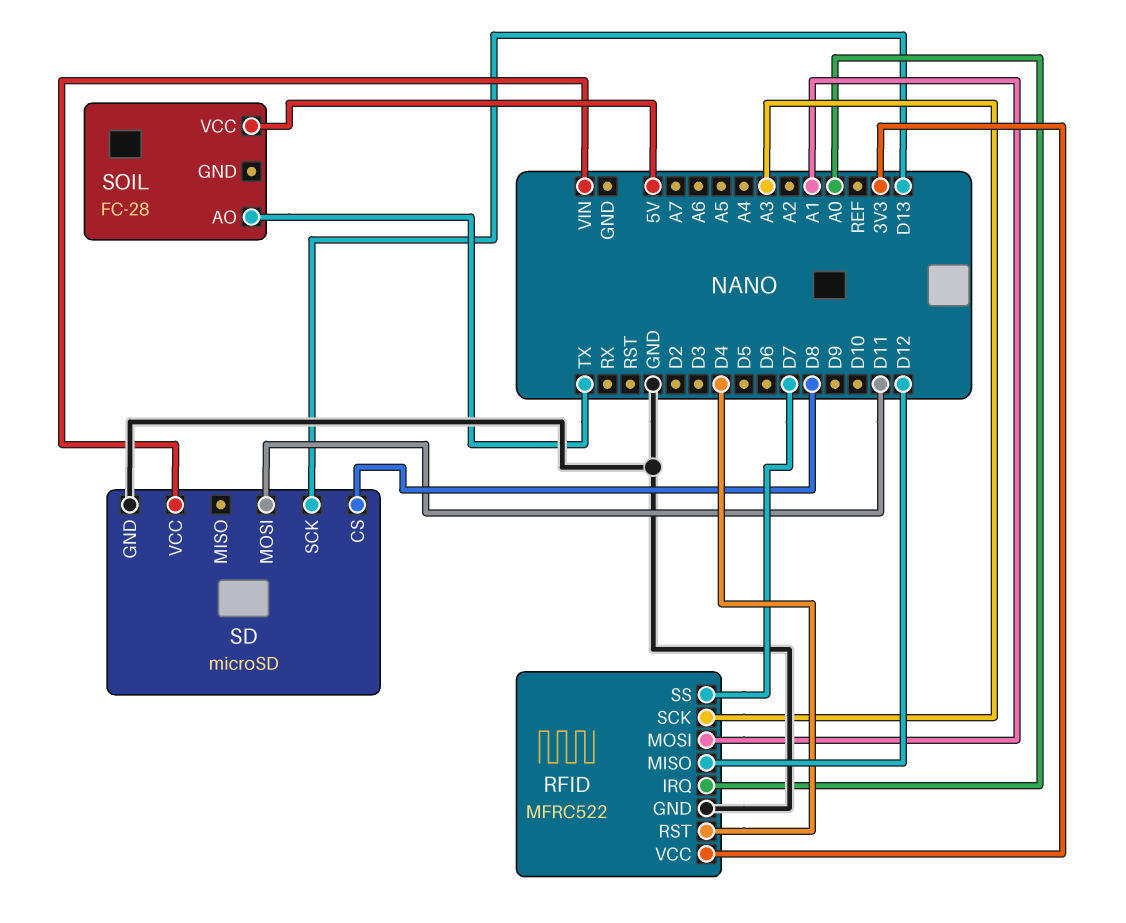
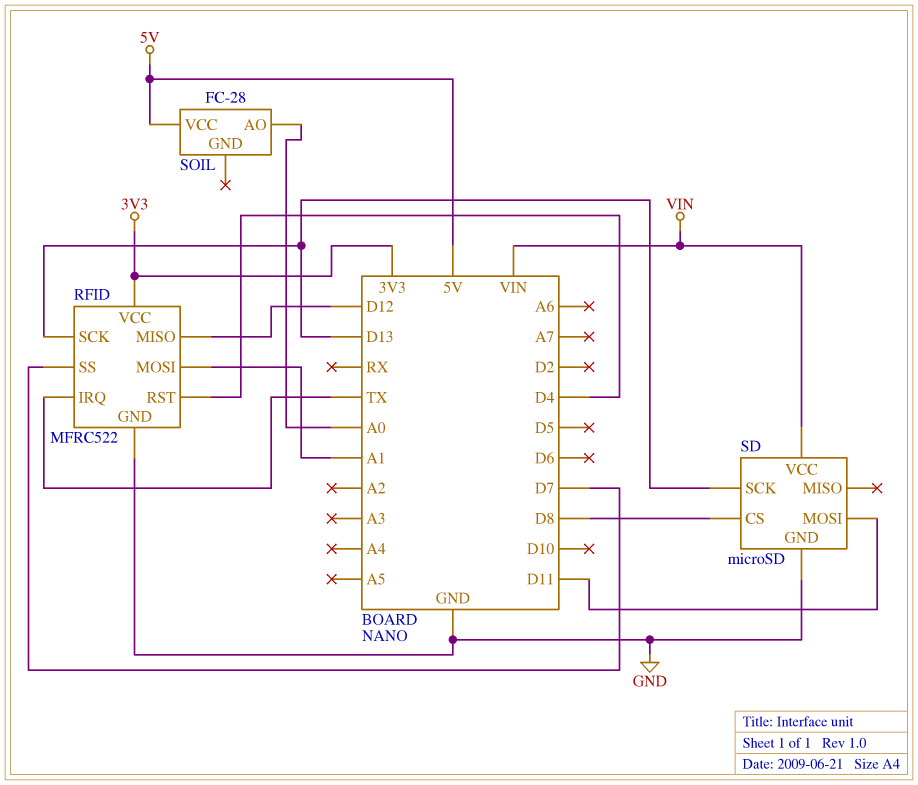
RFID pin IRQ: A0 -> TX
RFID pin SCK: A3 -> D13
SOIL pin AO: TX -> A0

